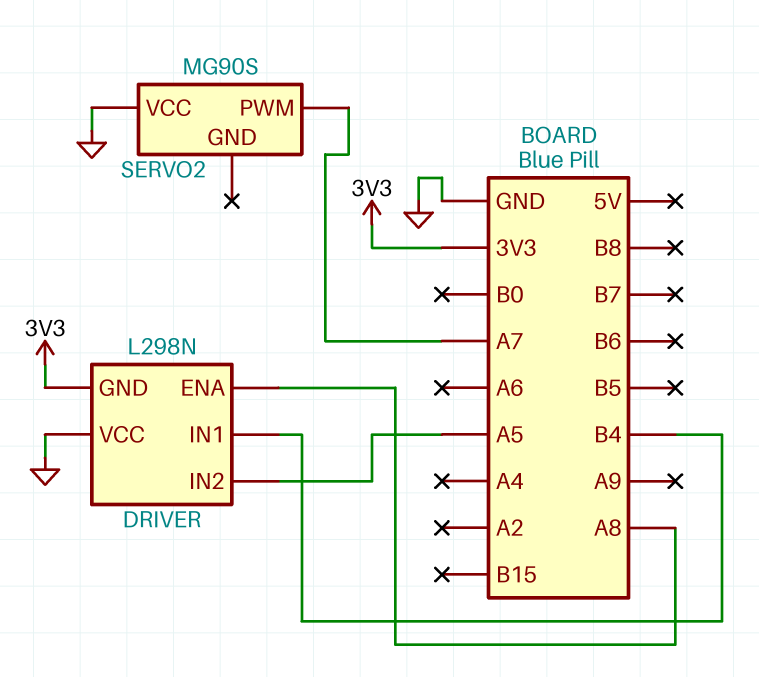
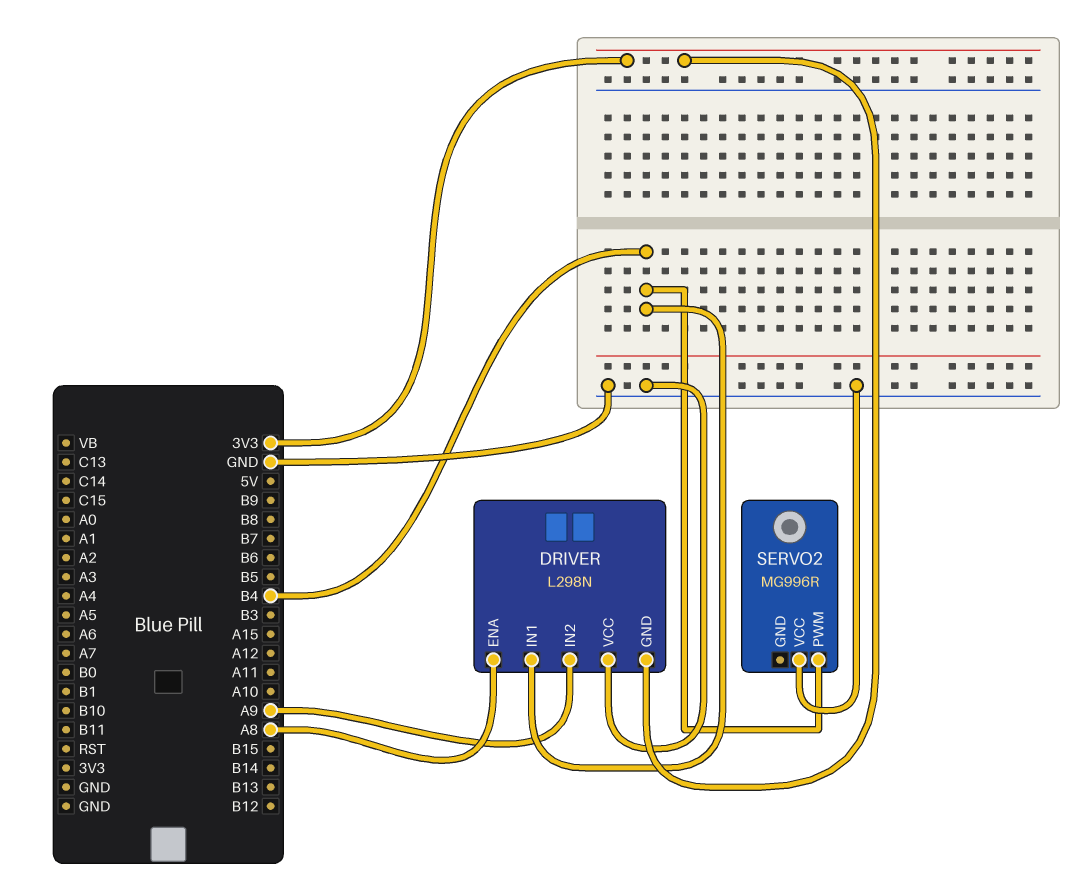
DRIVER pin IN2: A5 -> A9
SERVO2: MG90S -> MG996R
SERVO2 pin PWM: A7 -> B4

